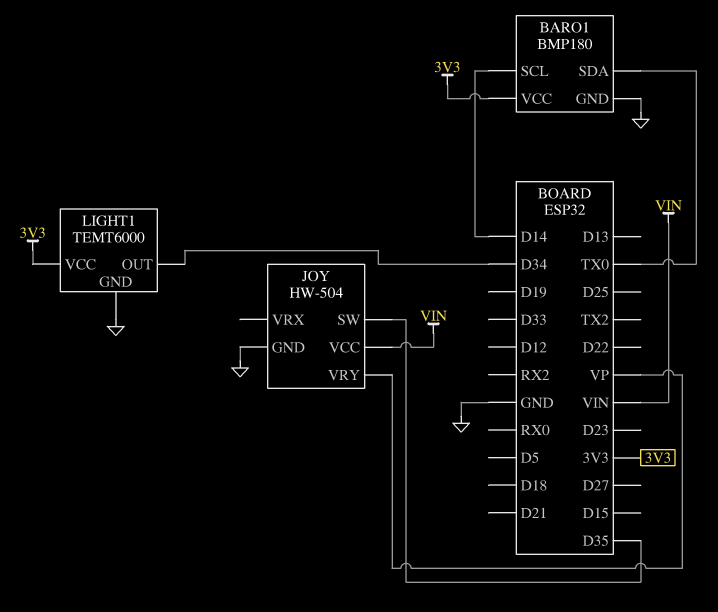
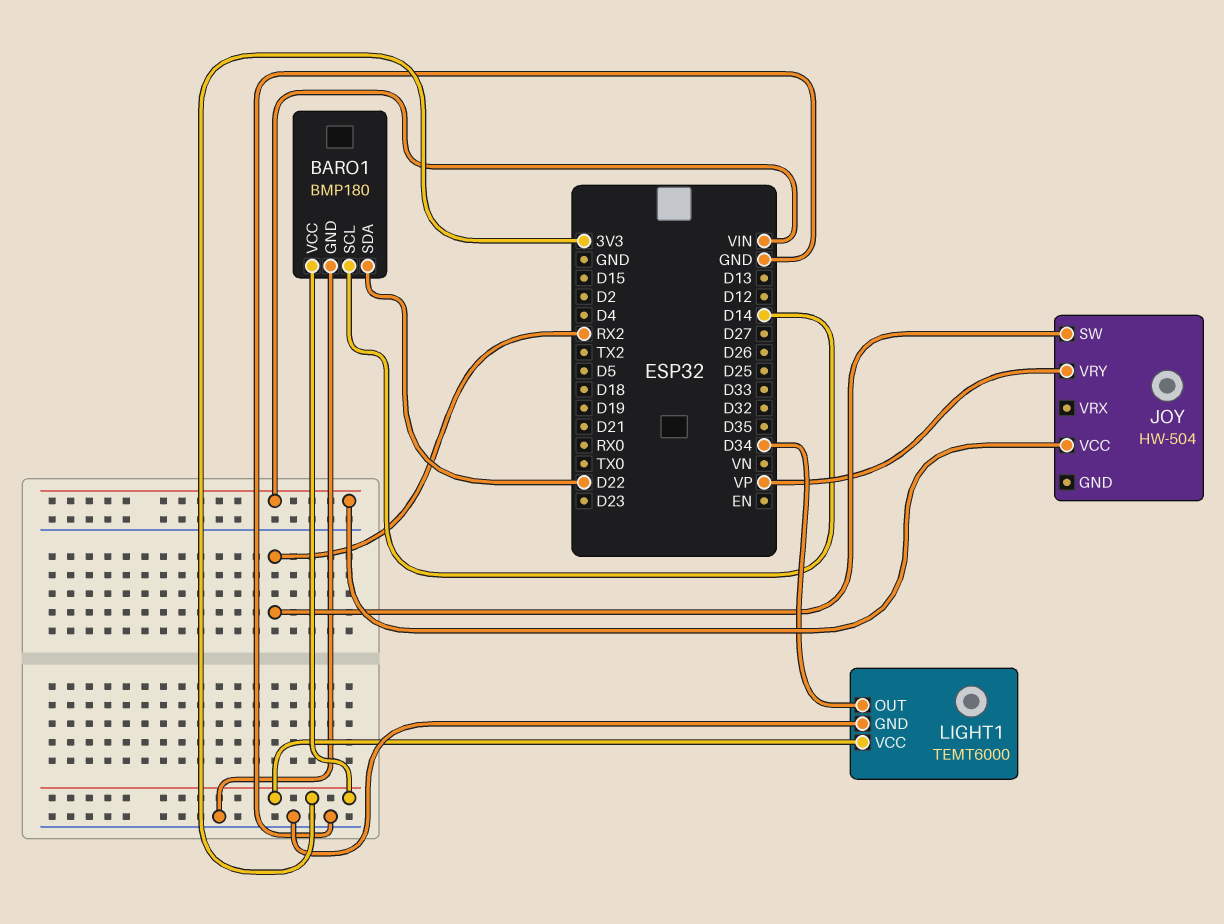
BARO1 pin SDA: TX0 -> D22
JOY pin GND: GND -> none
JOY pin SW: D35 -> RX2

